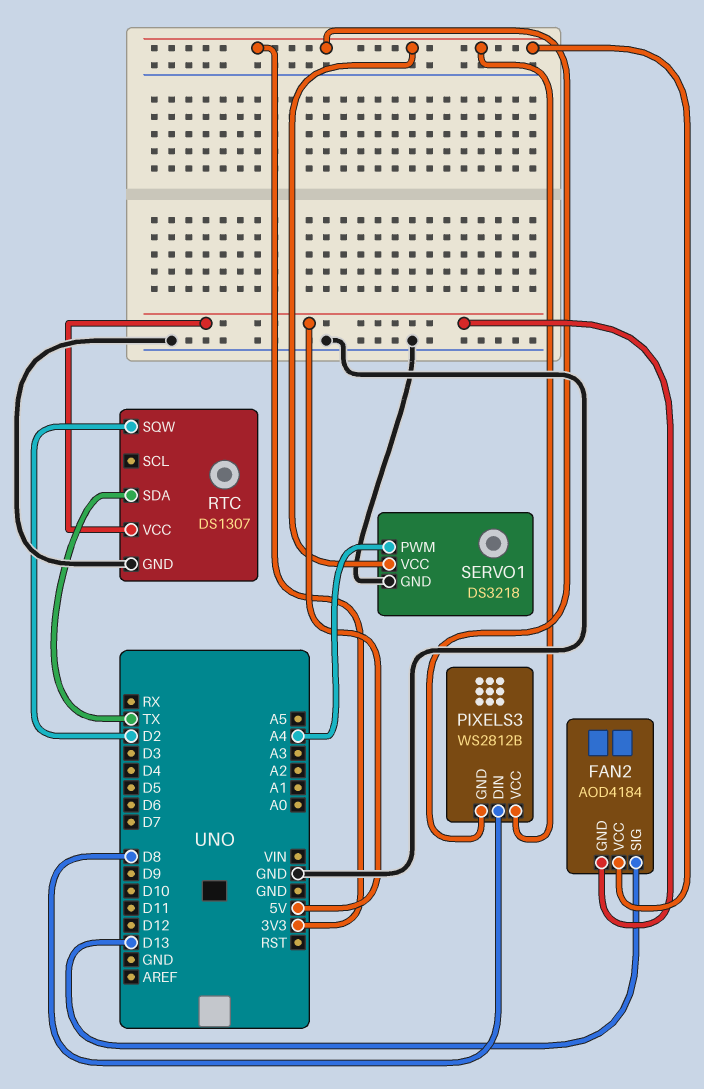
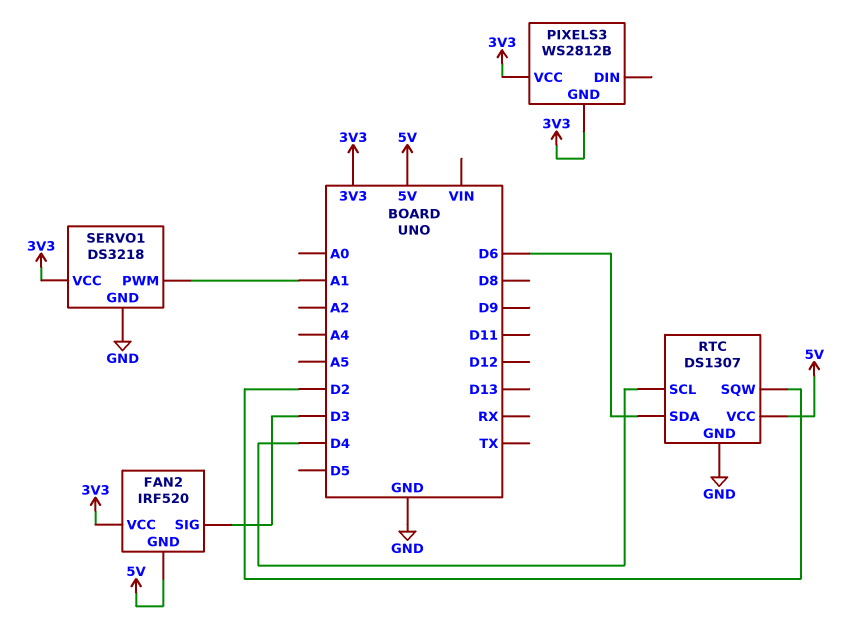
FAN2: AOD4184 -> IRF520
FAN2 pin SIG: D13 -> D3
PIXELS3 pin DIN: D8 -> none
RTC pin SCL: none -> D4
RTC pin SDA: TX -> D6
SERVO1 pin PWM: A4 -> A1

